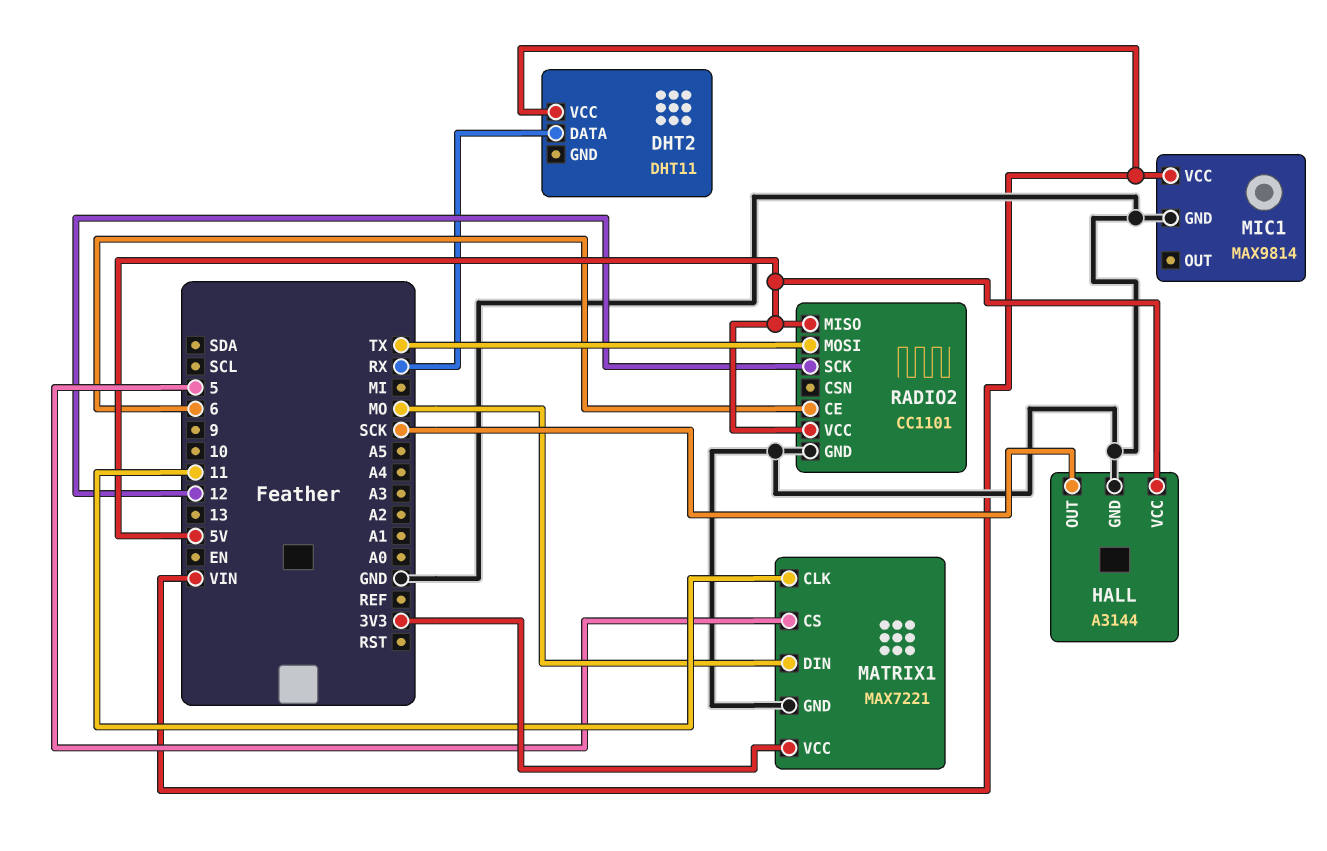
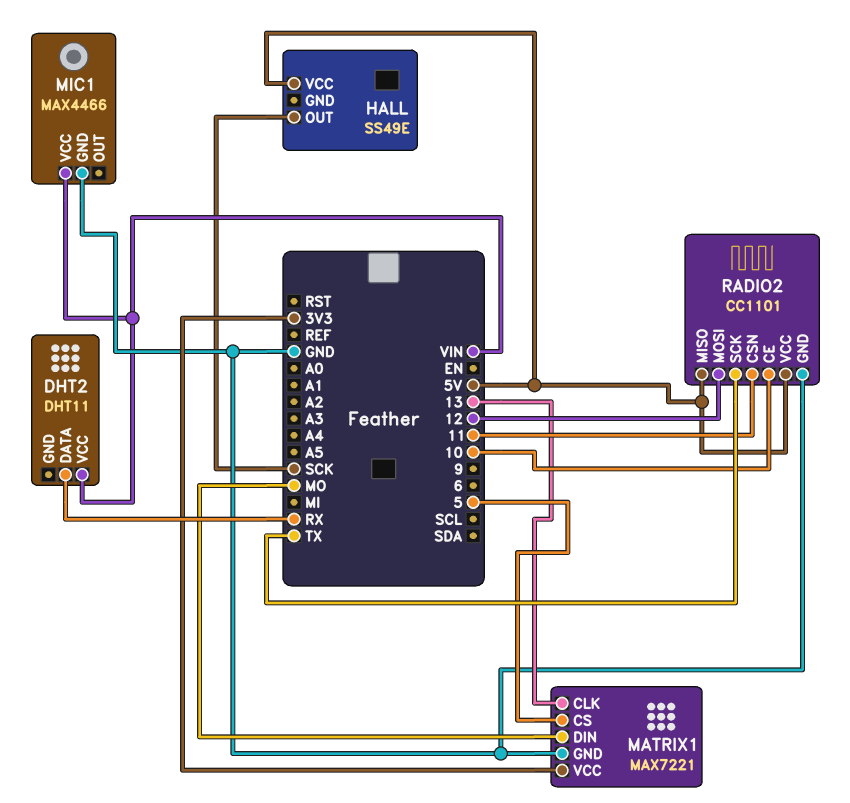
HALL: A3144 -> SS49E
HALL pin GND: GND -> none
MATRIX1 pin CLK: 11 -> 13
MIC1: MAX9814 -> MAX4466
RADIO2 pin CE: 6 -> 10
RADIO2 pin CSN: none -> 11
RADIO2 pin MOSI: TX -> 12
RADIO2 pin SCK: 12 -> TX

